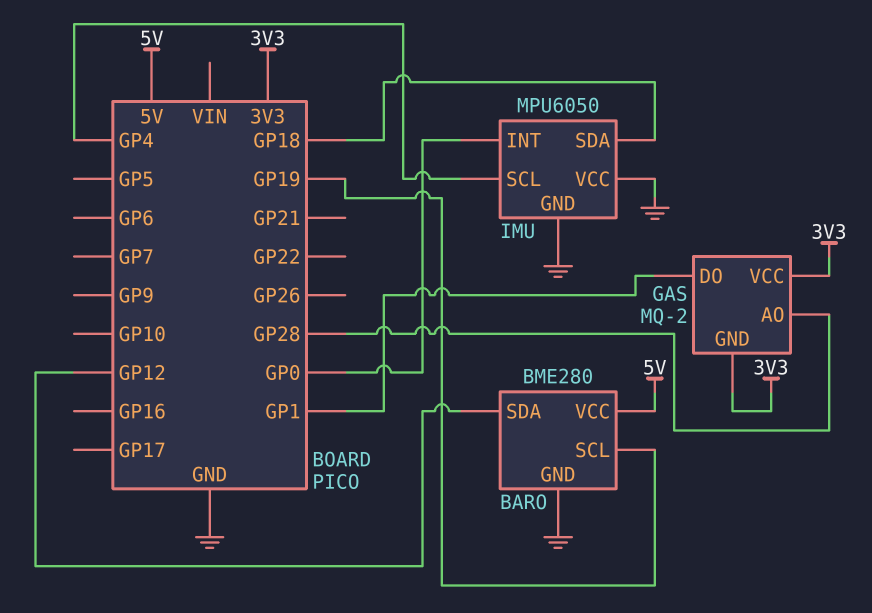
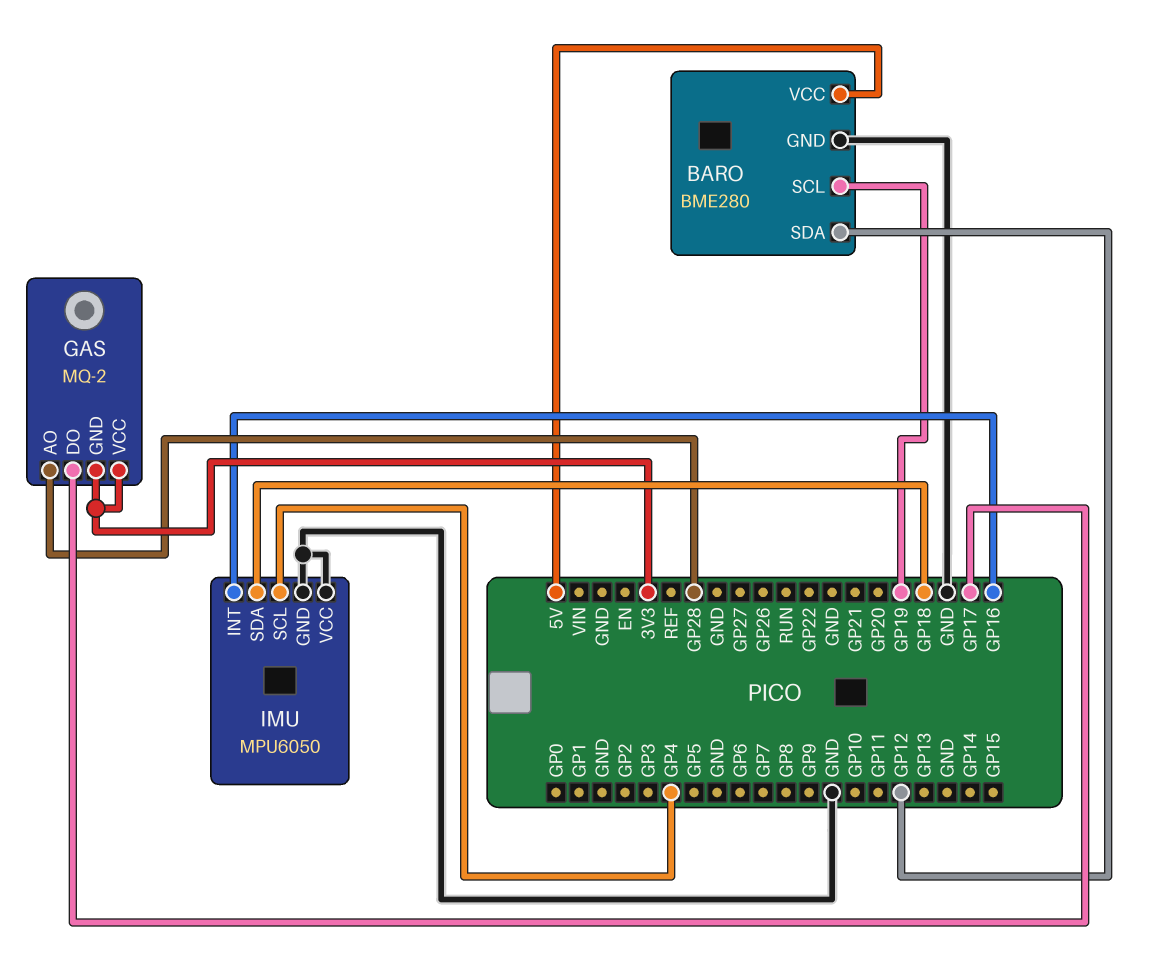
GAS pin DO: GP1 -> GP17
IMU pin INT: GP0 -> GP16

